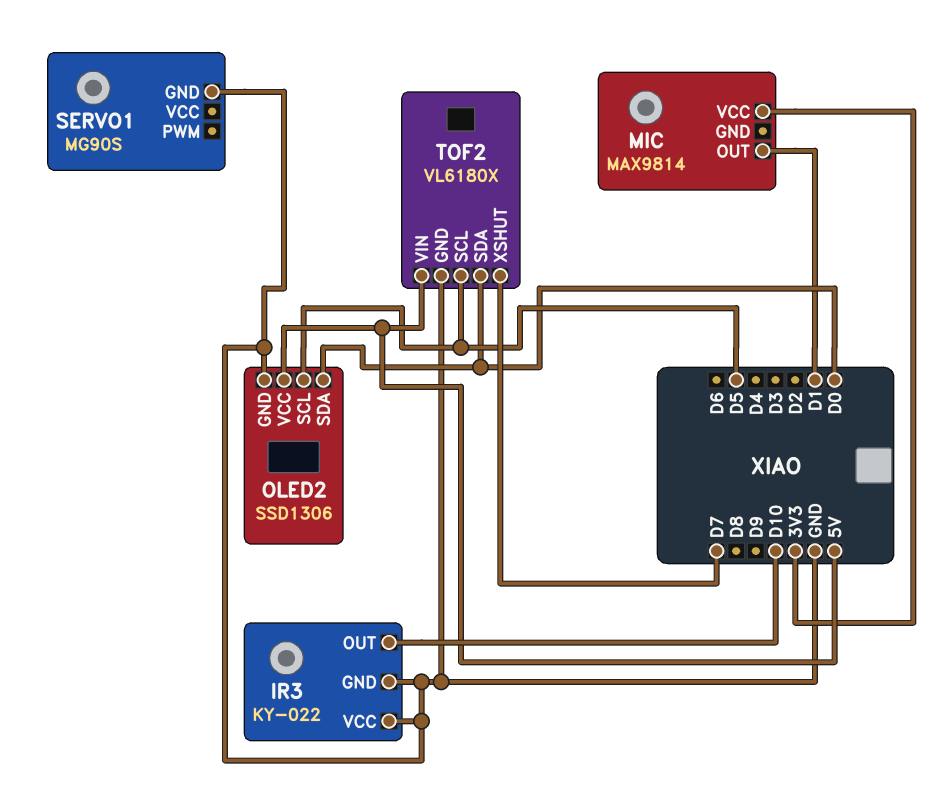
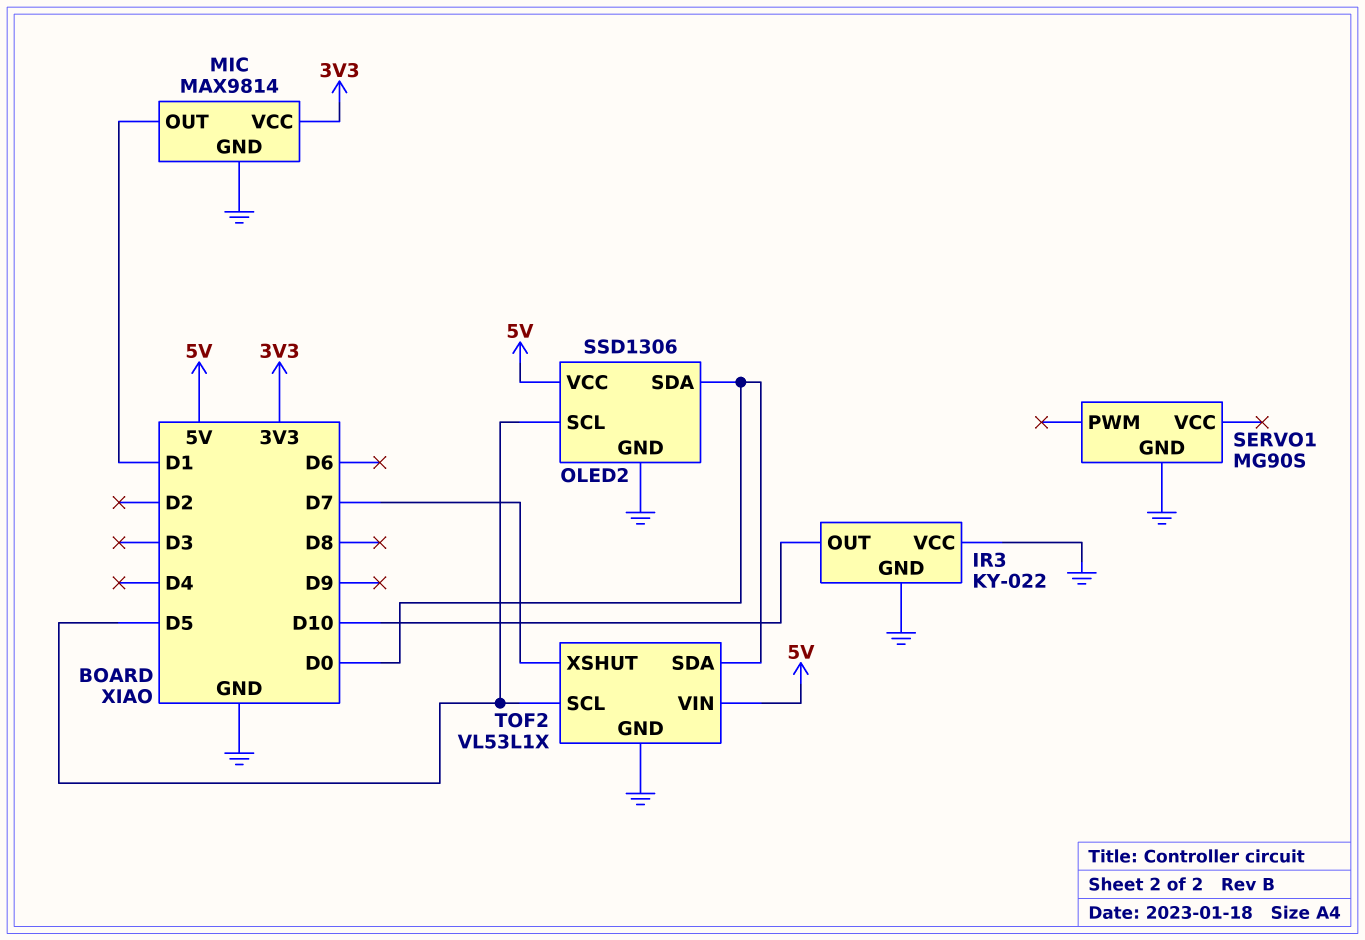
MIC pin GND: none -> GND
TOF2: VL6180X -> VL53L1X

